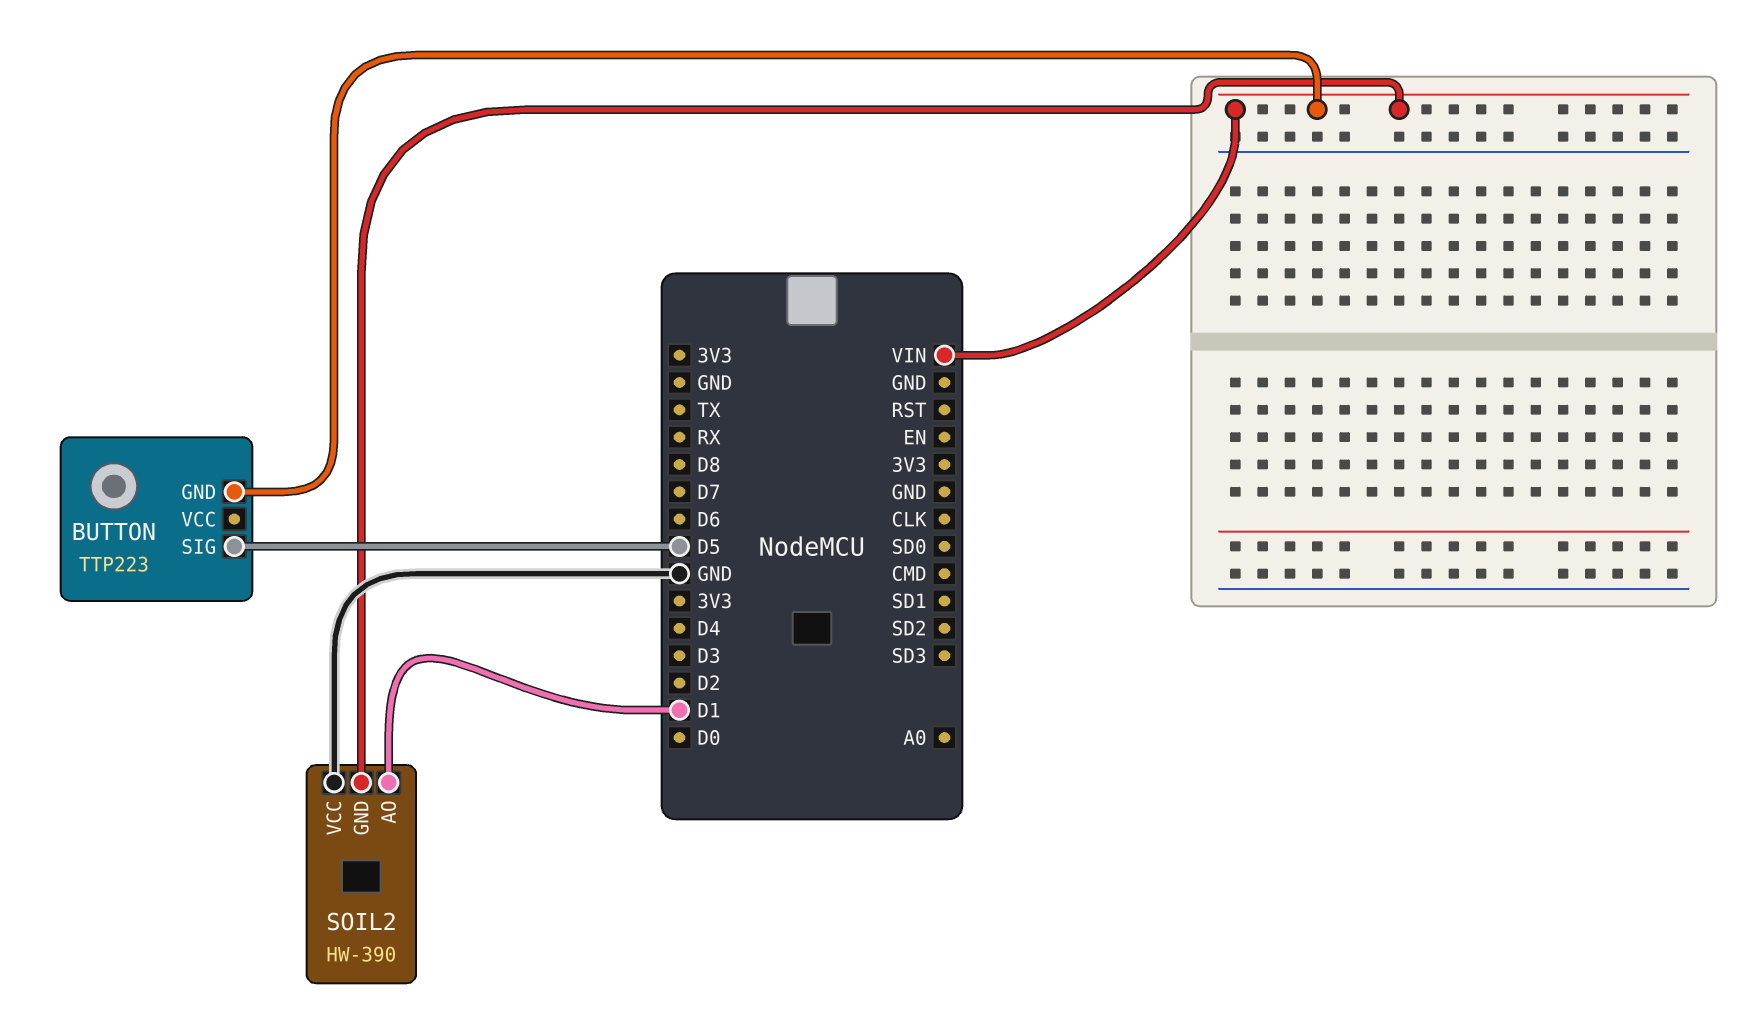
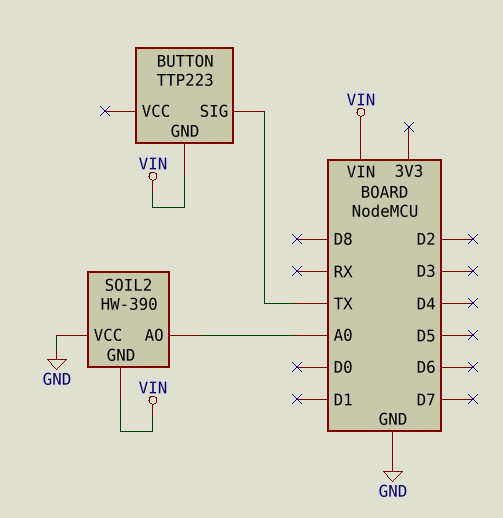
BUTTON pin SIG: D5 -> TX
SOIL2 pin AO: D1 -> A0

